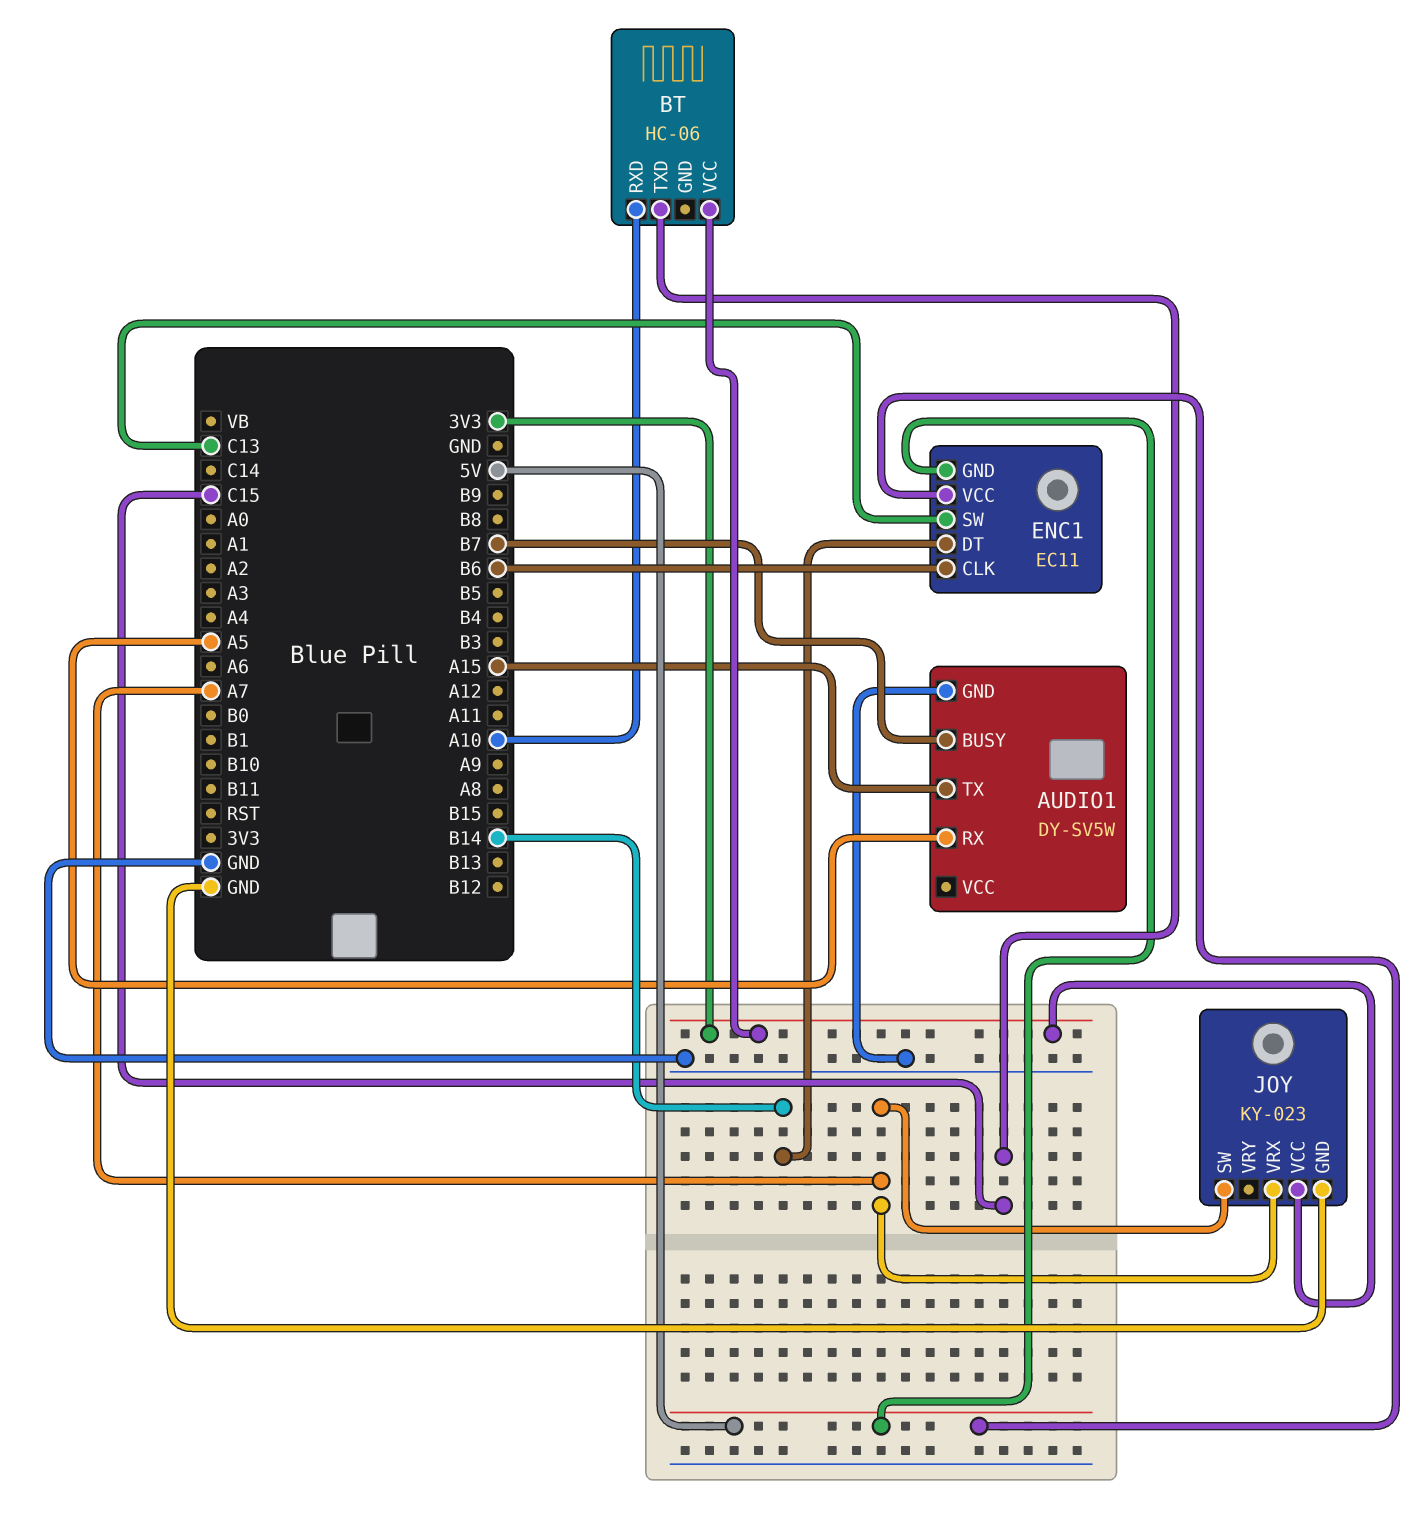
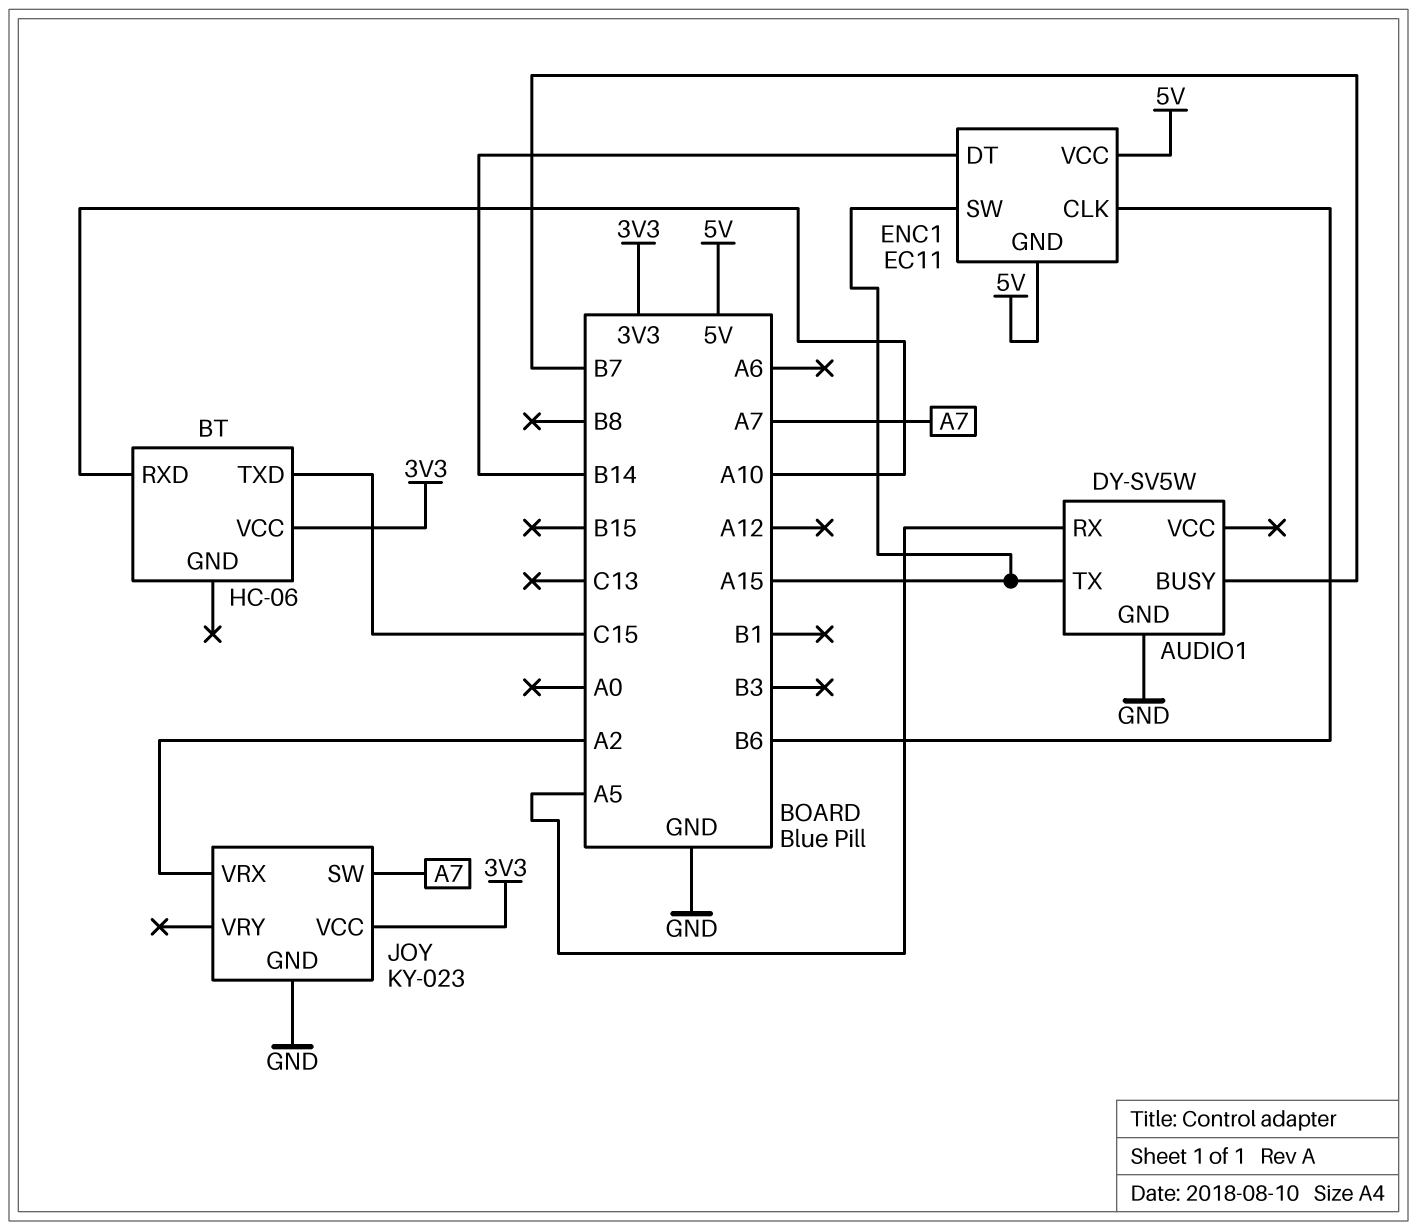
ENC1 pin SW: C13 -> A15
JOY pin VRX: A7 -> A2

